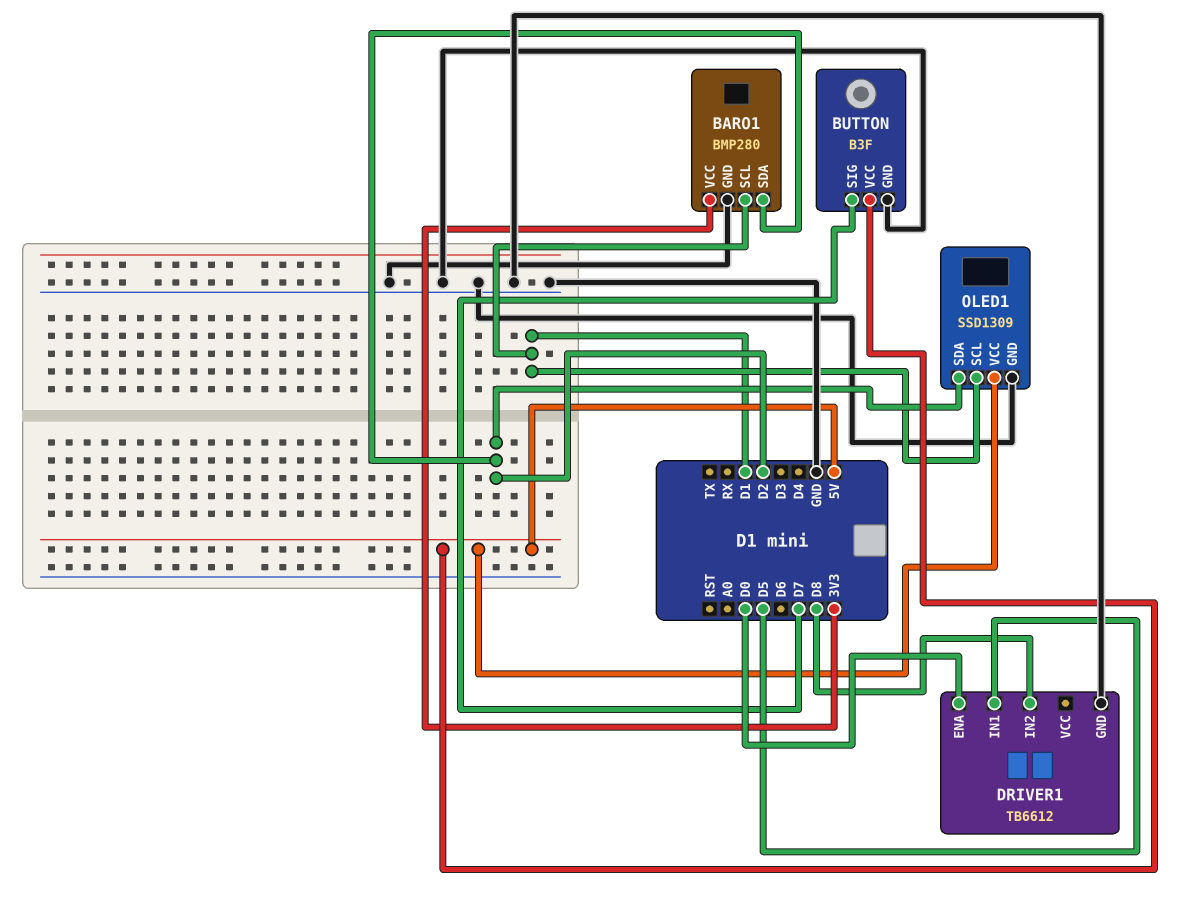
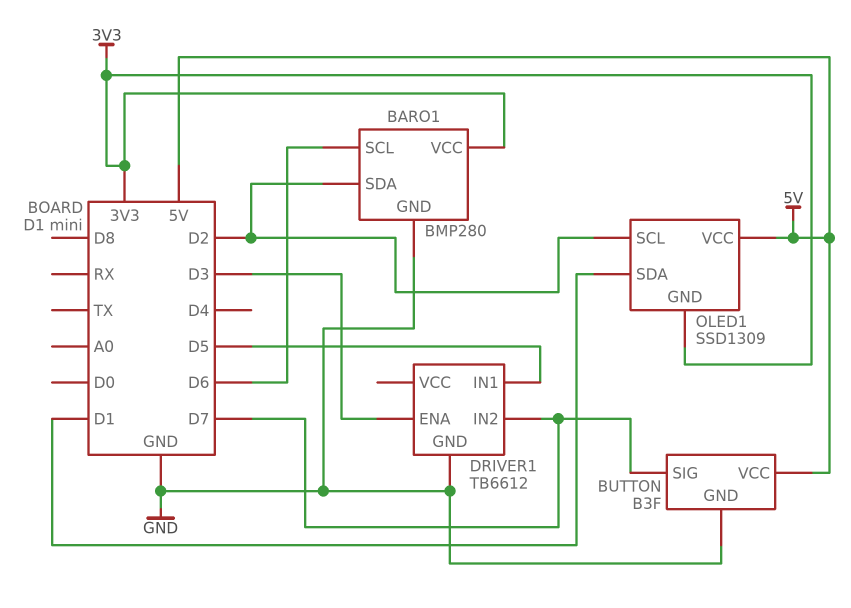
BARO1 pin SCL: D1 -> D6
DRIVER1 pin ENA: D0 -> D3
DRIVER1 pin IN2: D8 -> D7
OLED1 pin GND: GND -> 3V3
OLED1 pin SCL: D1 -> D2
OLED1 pin SDA: D2 -> D1

